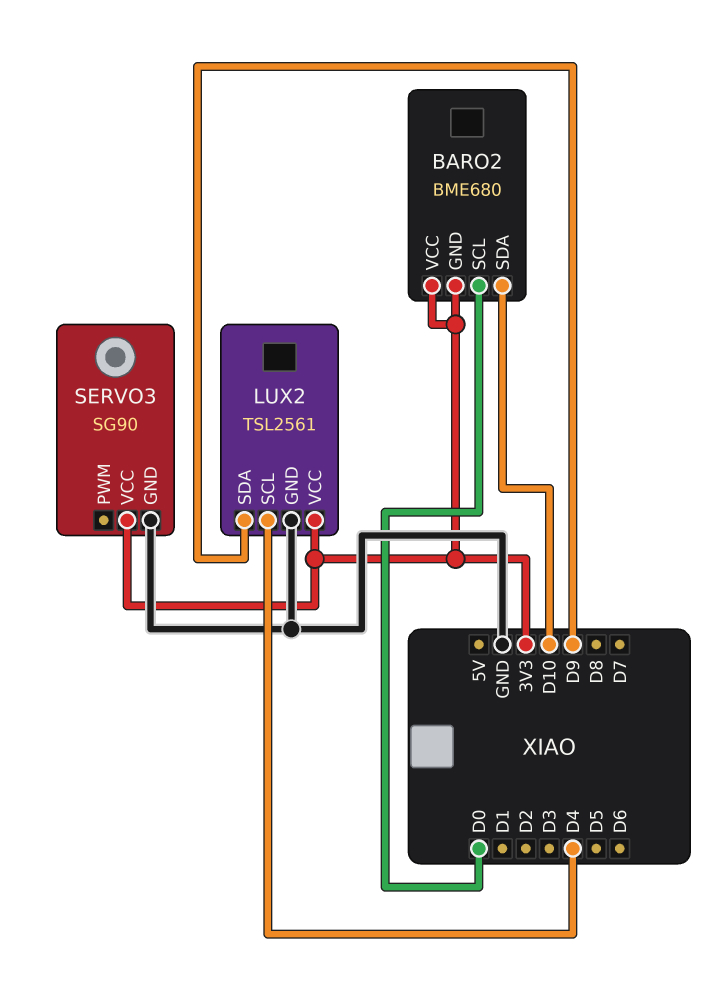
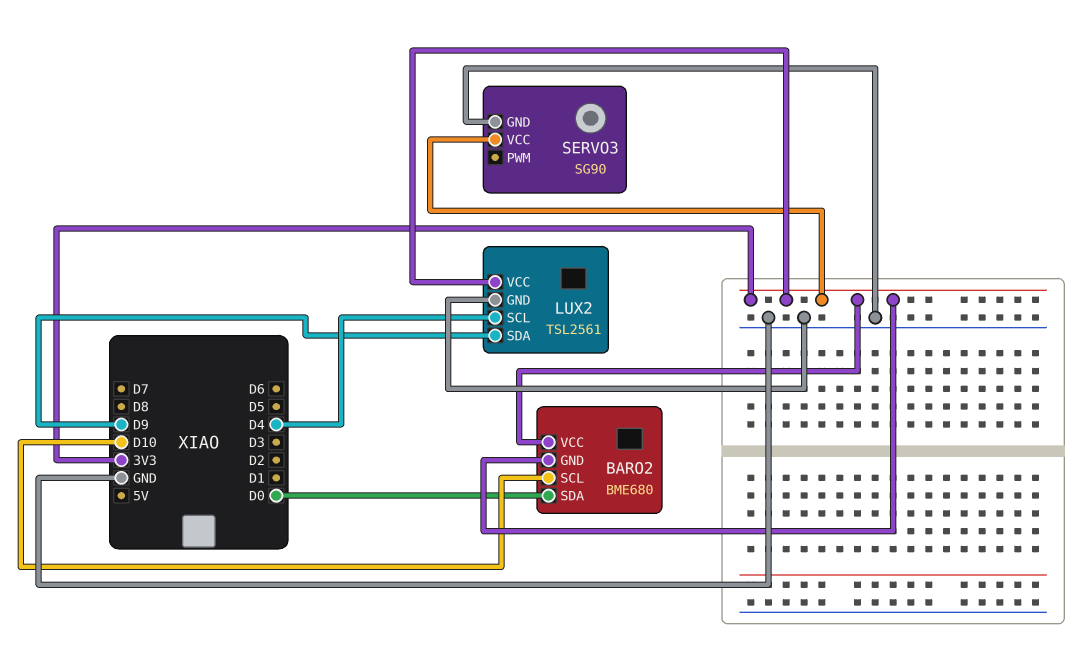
BARO2 pin SCL: D0 -> D10
BARO2 pin SDA: D10 -> D0

